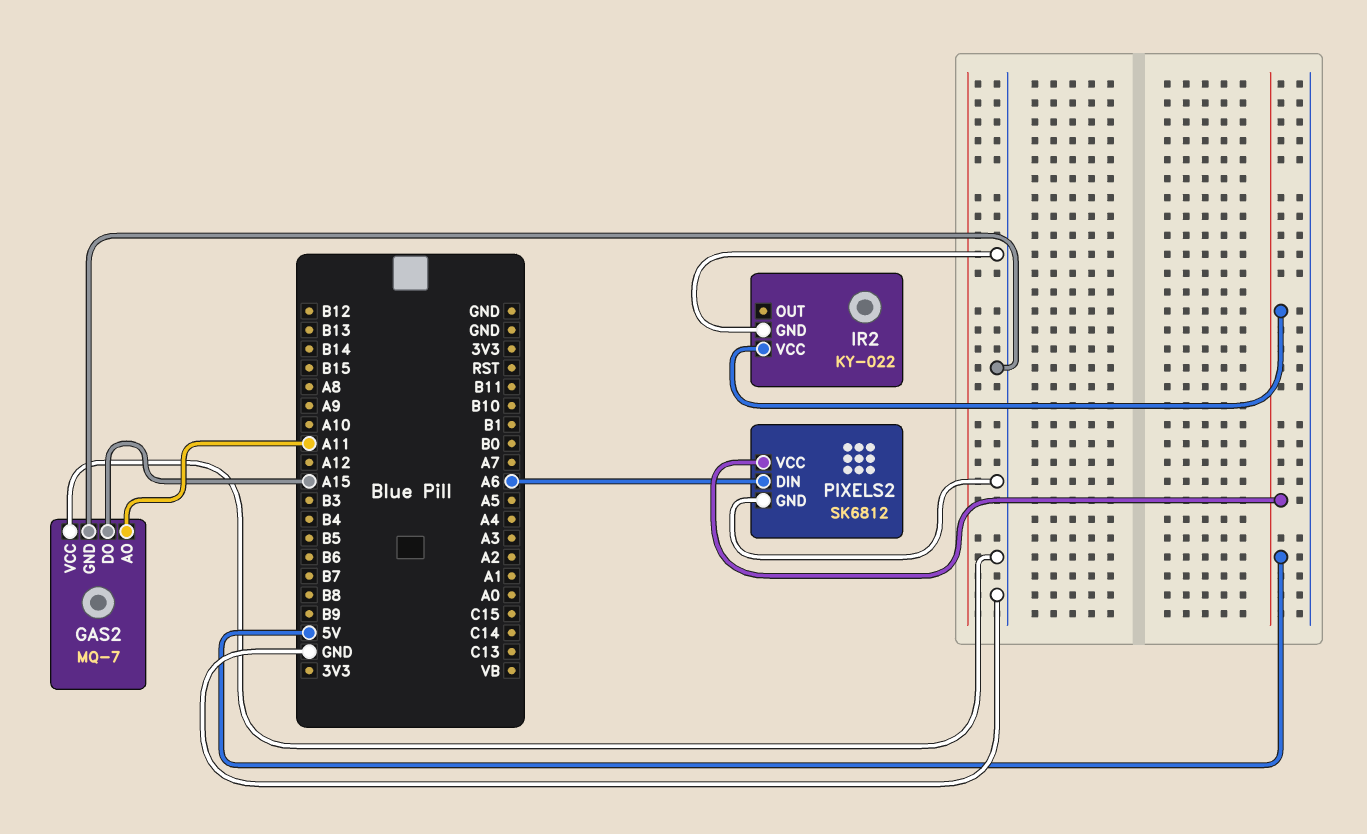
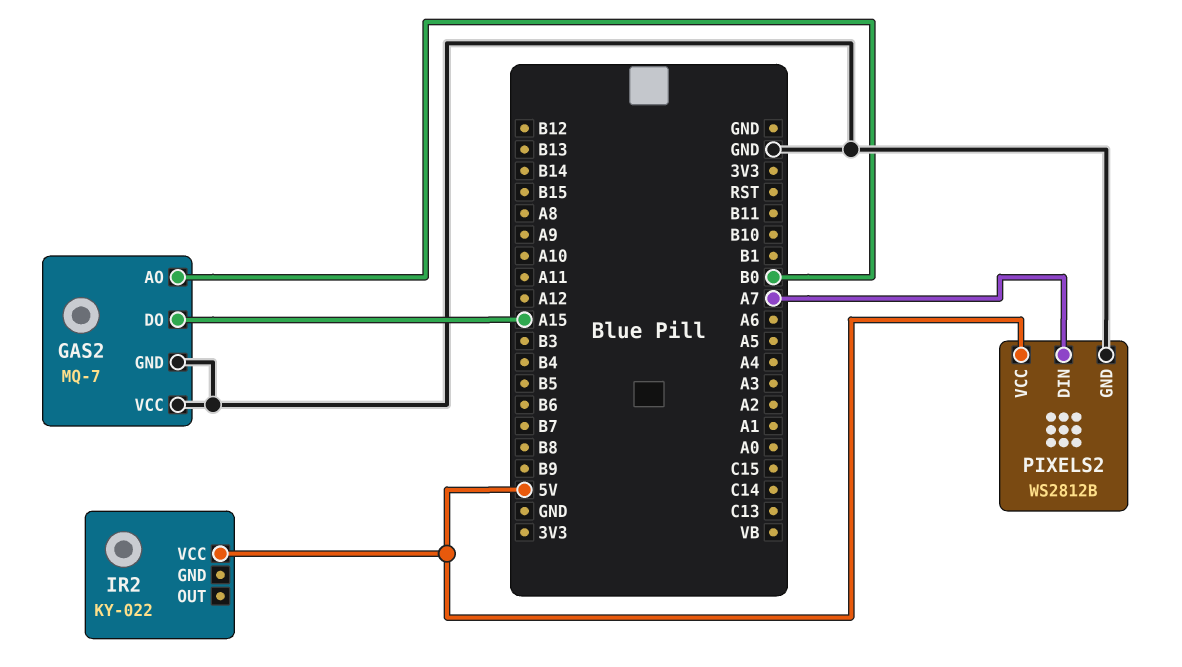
GAS2 pin AO: A11 -> B0
IR2 pin GND: GND -> none
PIXELS2: SK6812 -> WS2812B
PIXELS2 pin DIN: A6 -> A7

